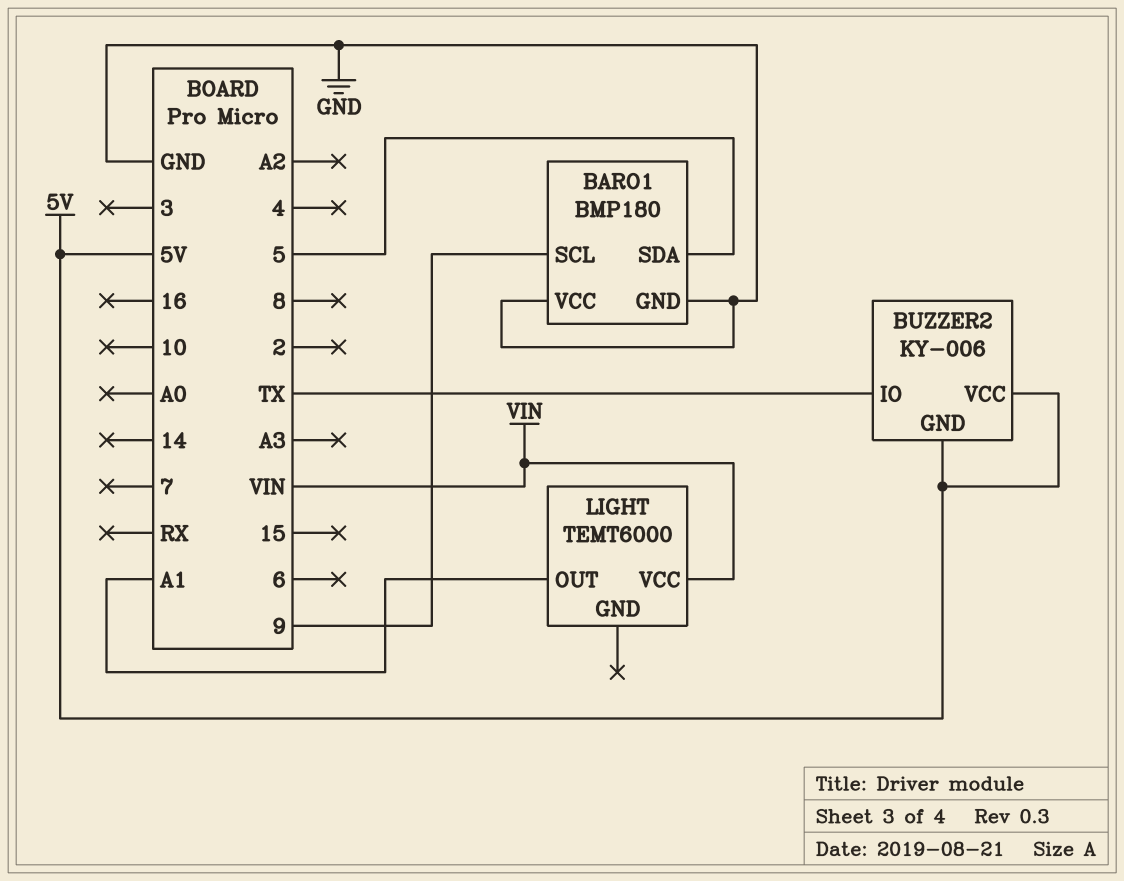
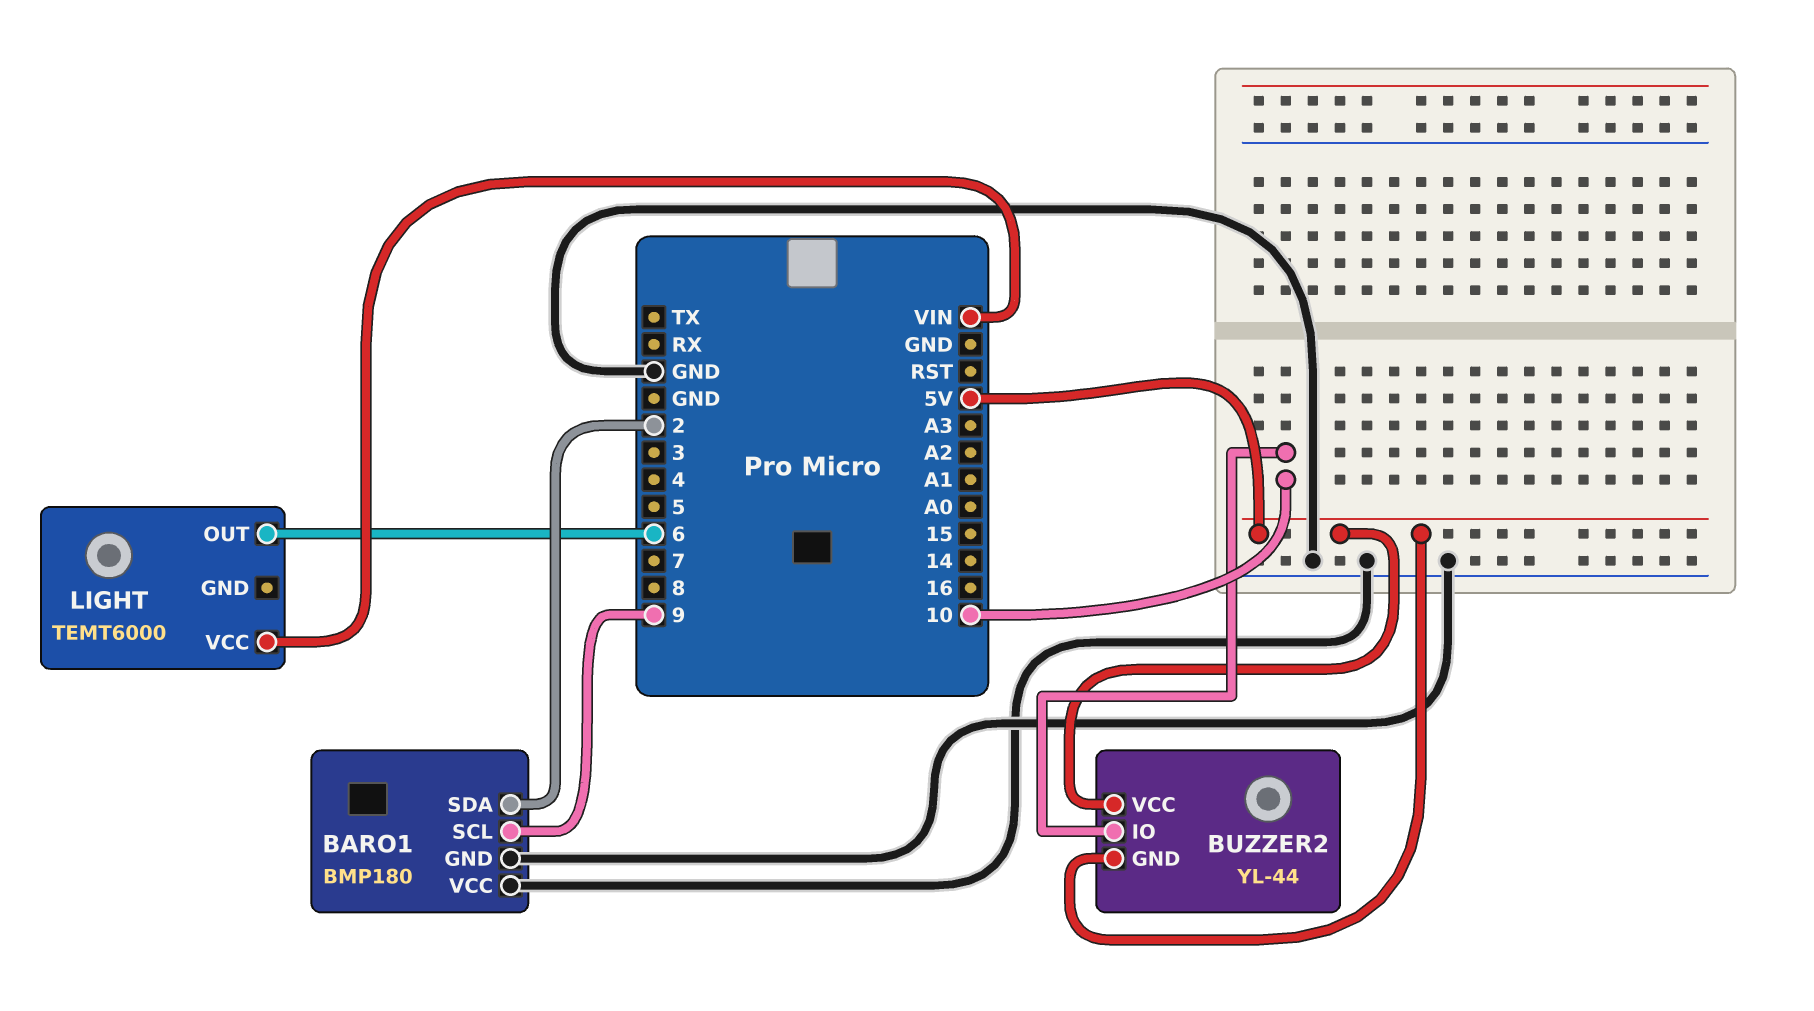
BARO1 pin SDA: 5 -> 2
BUZZER2: KY-006 -> YL-44
BUZZER2 pin IO: TX -> 10
LIGHT pin OUT: A1 -> 6

